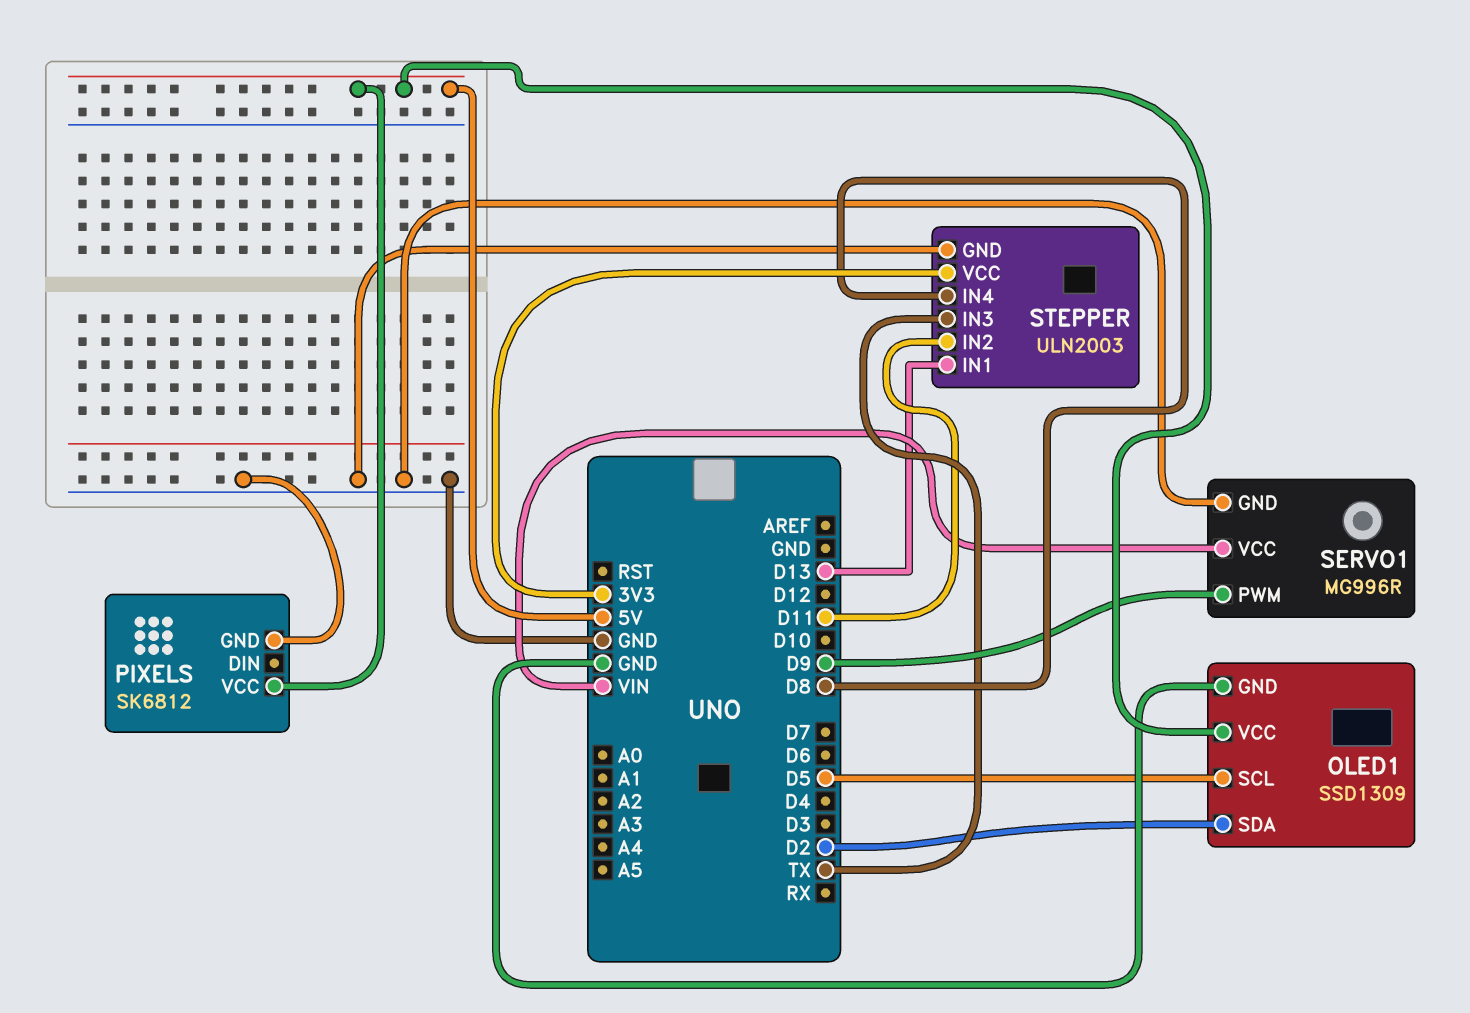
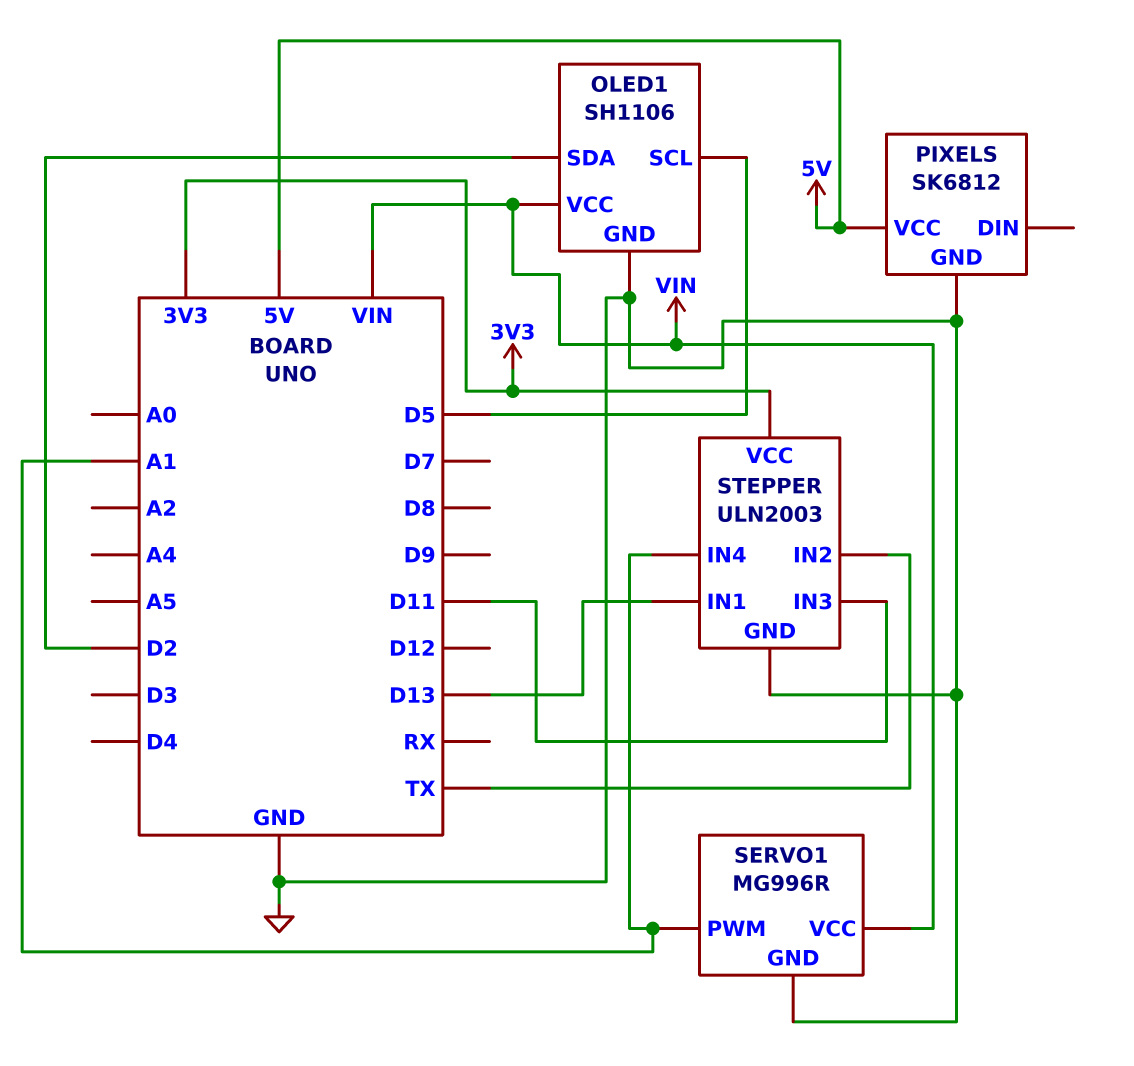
OLED1: SSD1309 -> SH1106
OLED1 pin VCC: 5V -> VIN
SERVO1 pin PWM: D9 -> A1
STEPPER pin IN2: D11 -> TX
STEPPER pin IN3: TX -> D11
STEPPER pin IN4: D8 -> A1

